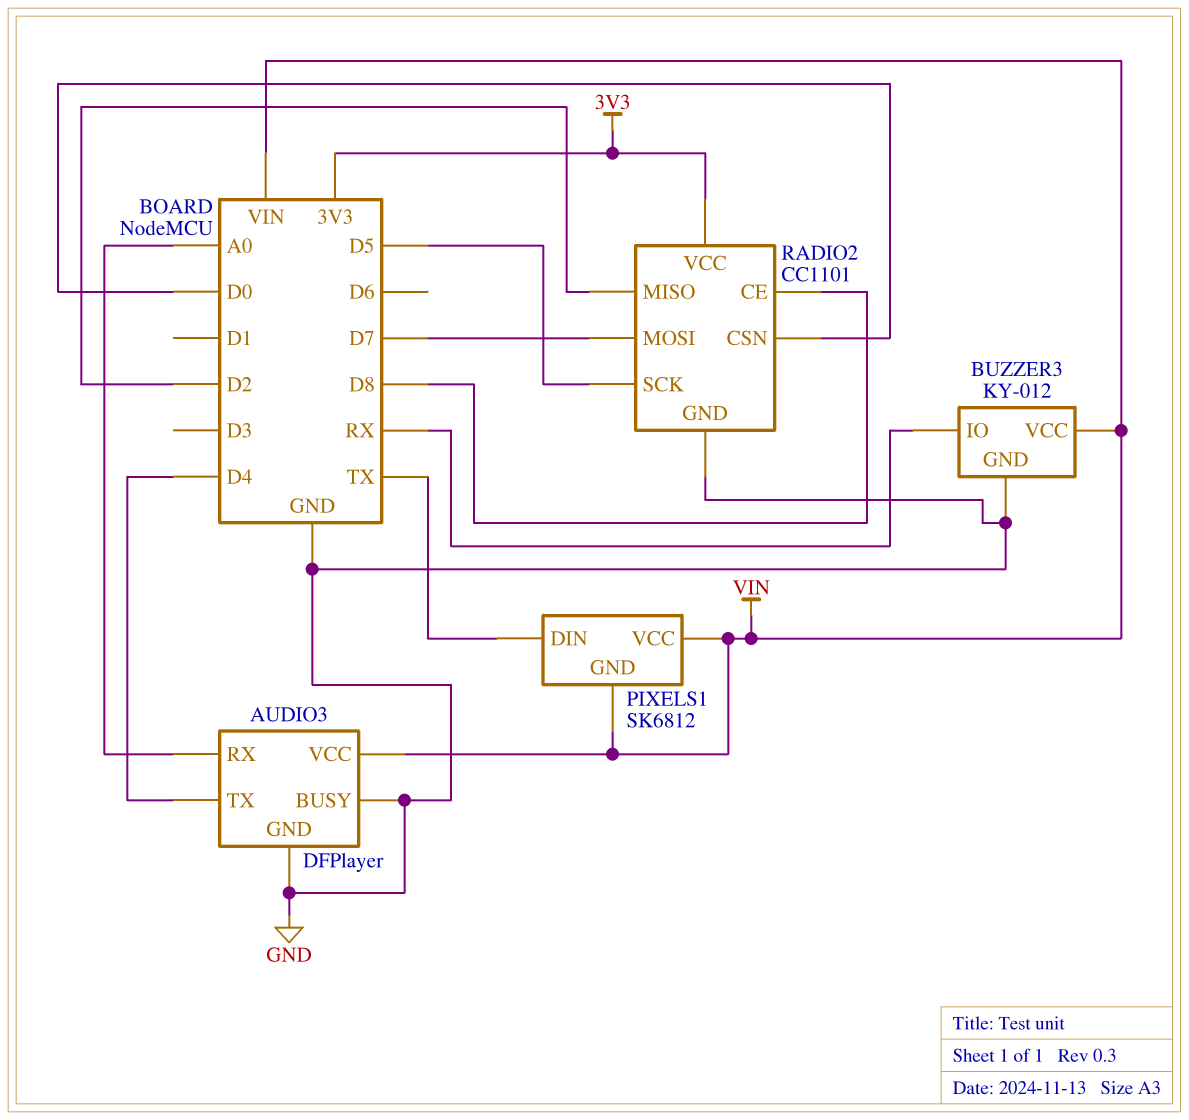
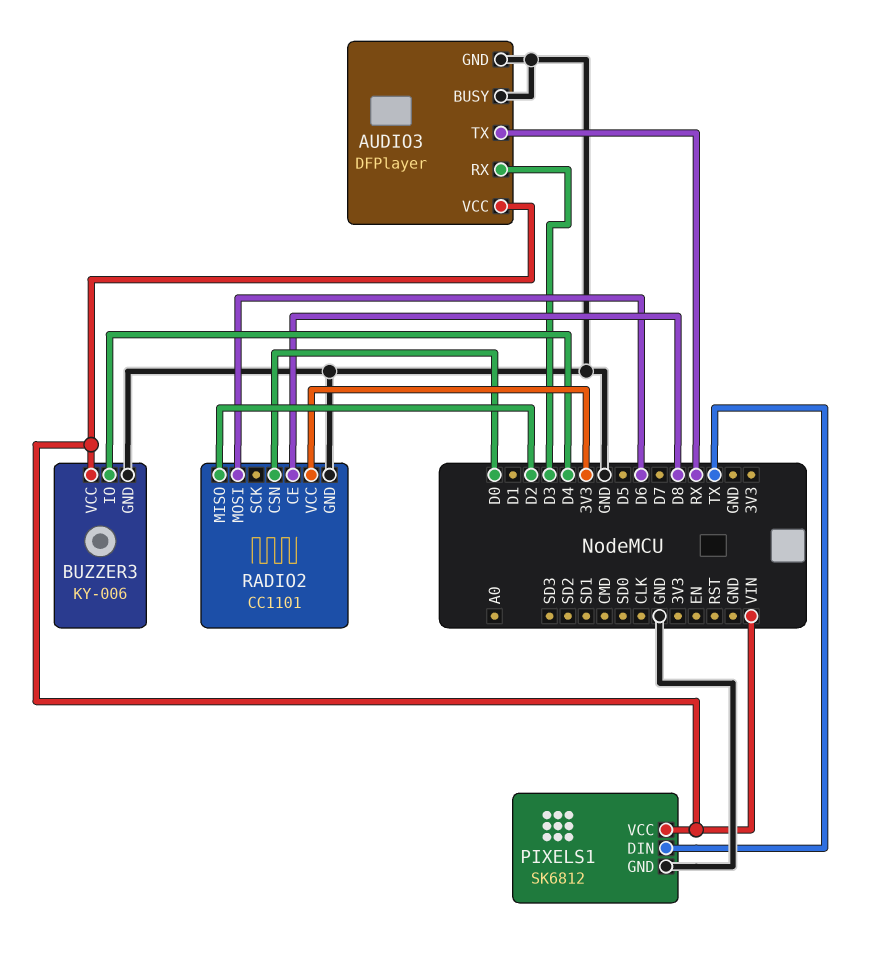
AUDIO3 pin RX: A0 -> D3
AUDIO3 pin TX: D4 -> RX
BUZZER3: KY-012 -> KY-006
BUZZER3 pin IO: RX -> D4
PIXELS1 pin GND: VIN -> GND
RADIO2 pin MOSI: D7 -> D6
RADIO2 pin SCK: D5 -> none

